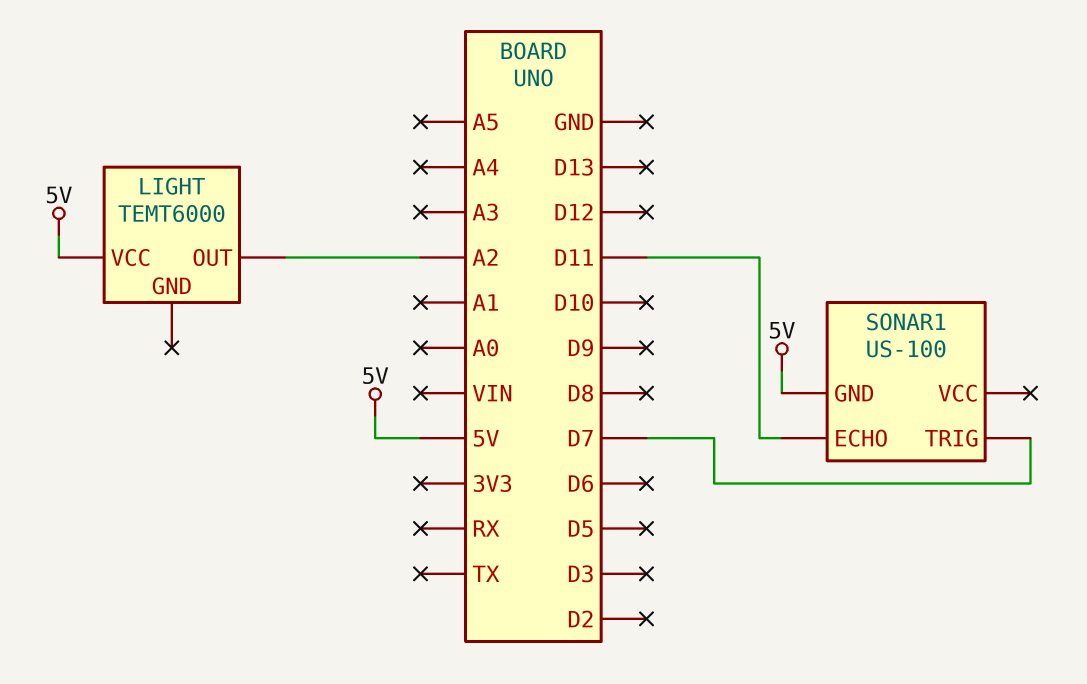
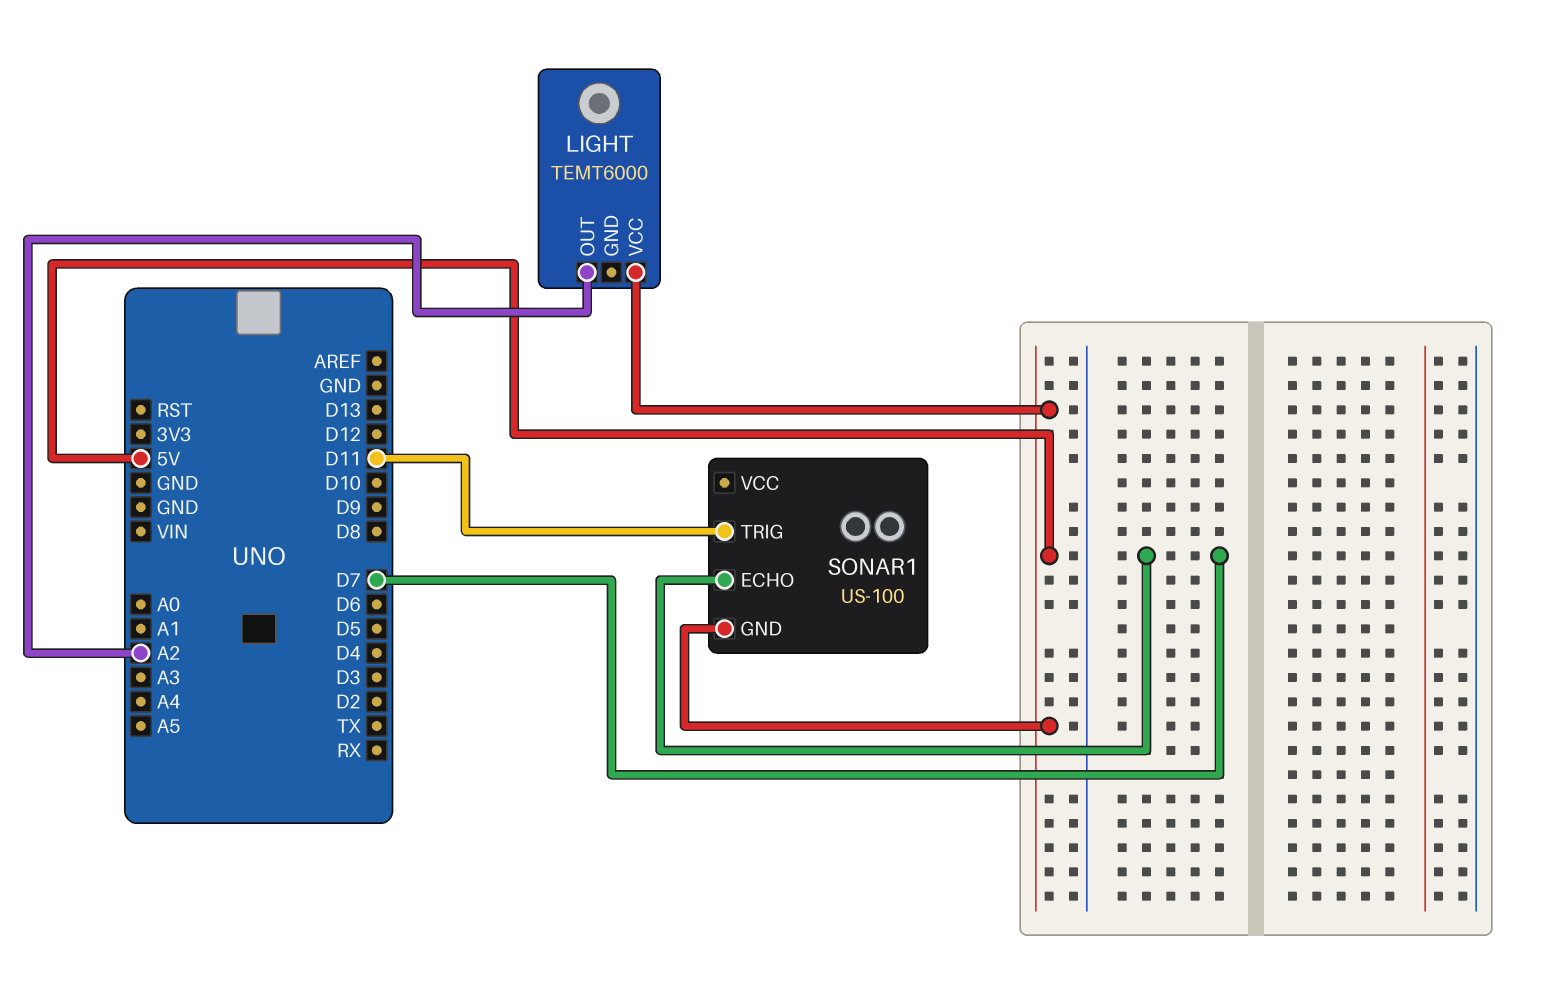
SONAR1 pin ECHO: D11 -> D7
SONAR1 pin TRIG: D7 -> D11

